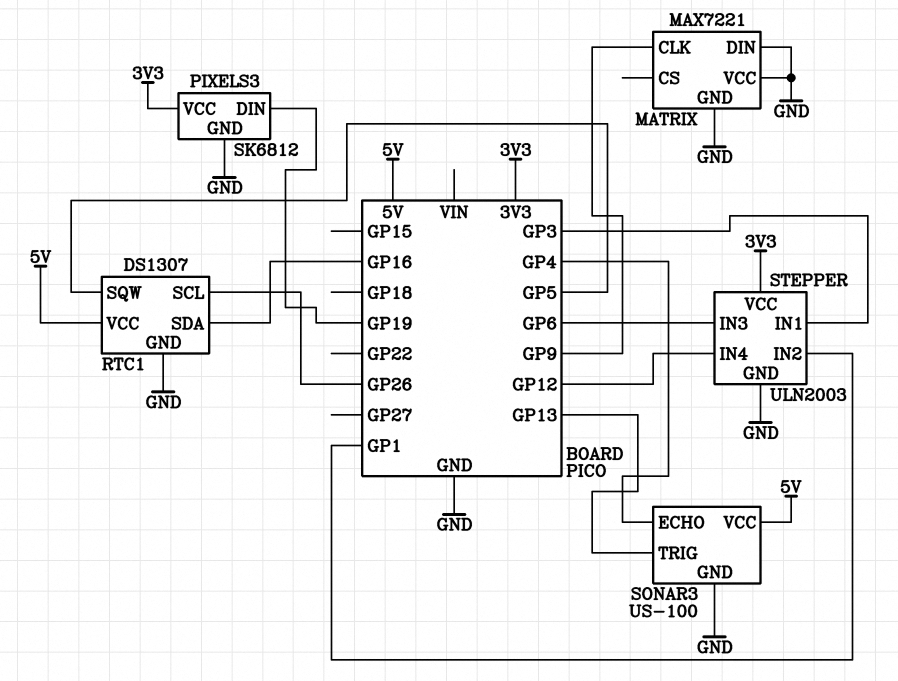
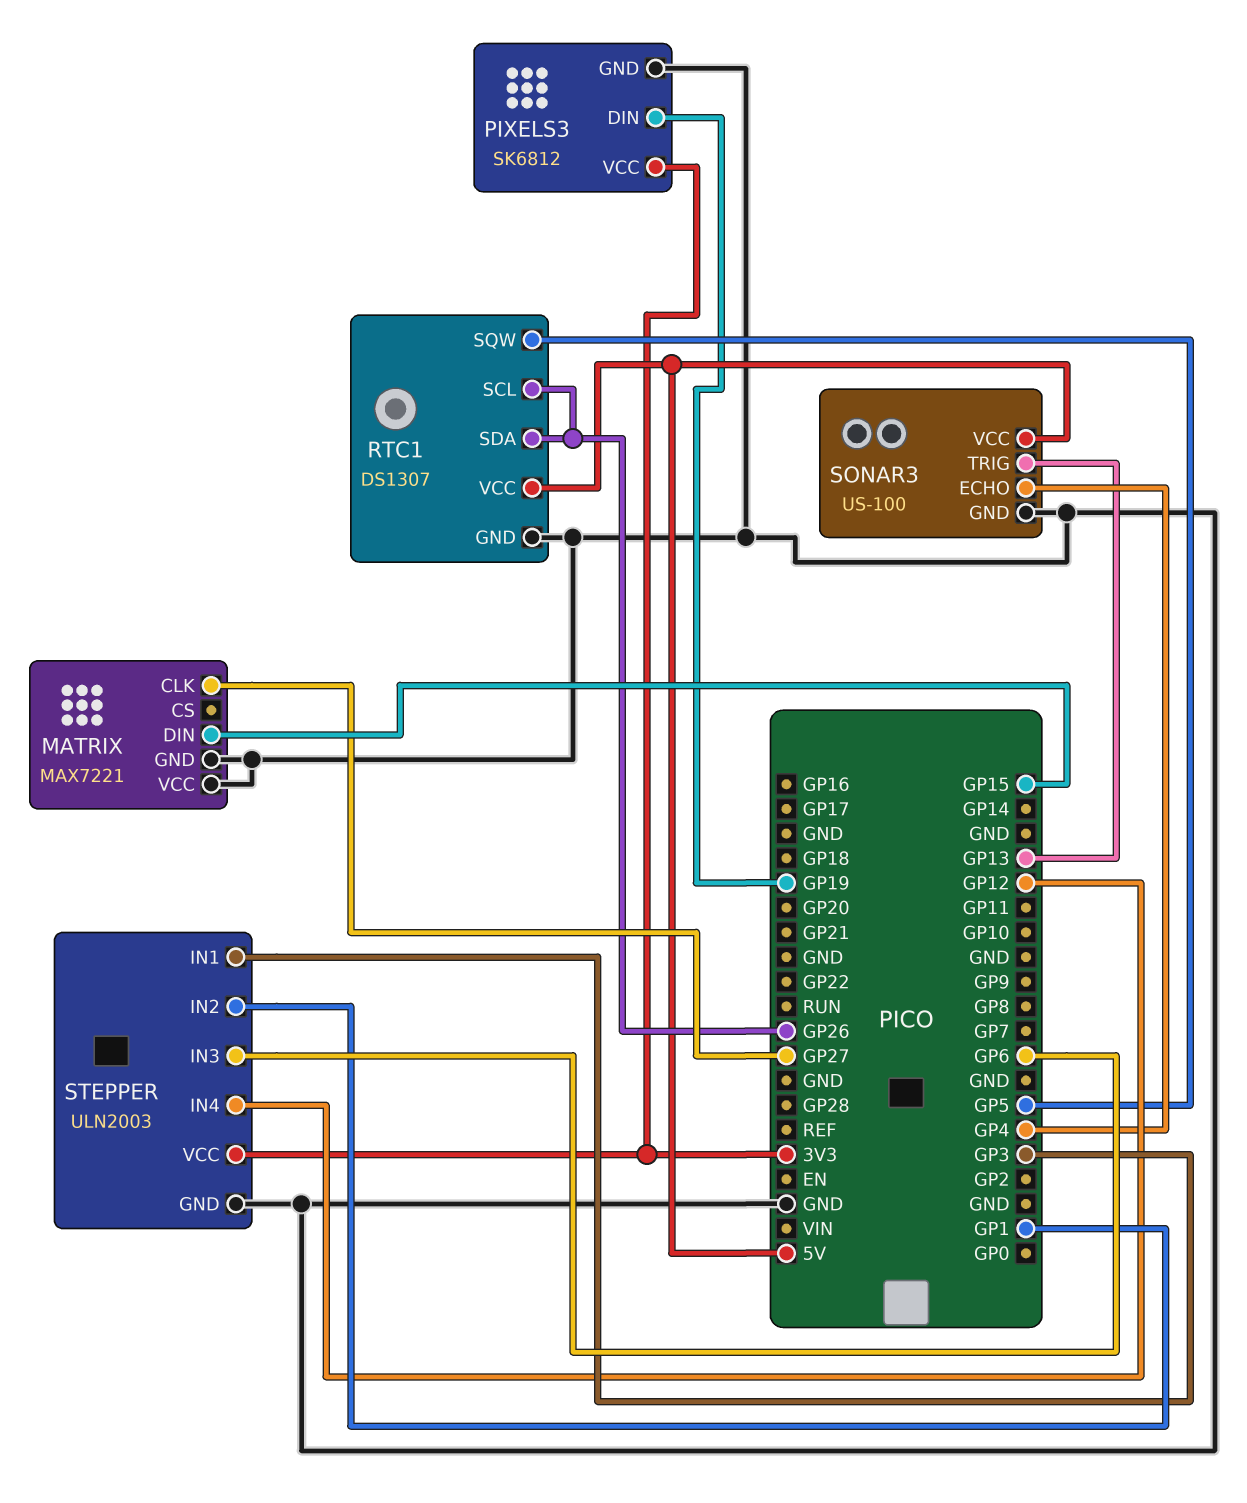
MATRIX pin CLK: GP9 -> GP27
MATRIX pin DIN: GND -> GP15
RTC1 pin SDA: GP16 -> GP26

